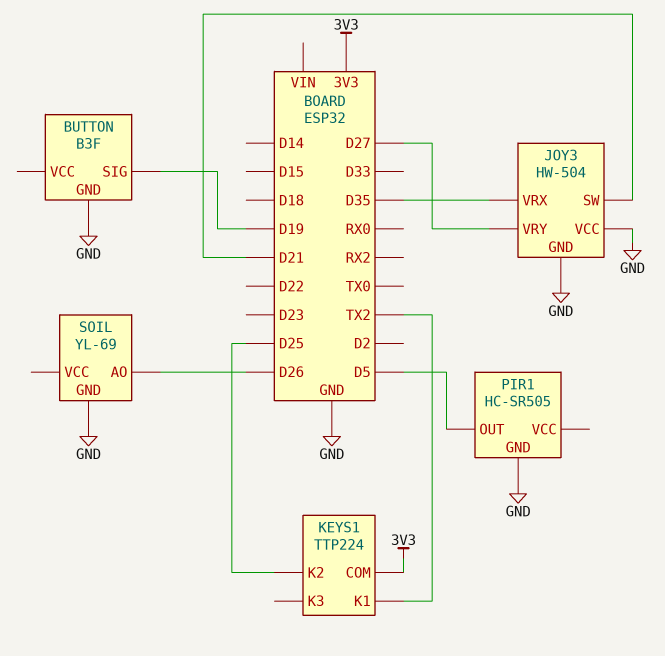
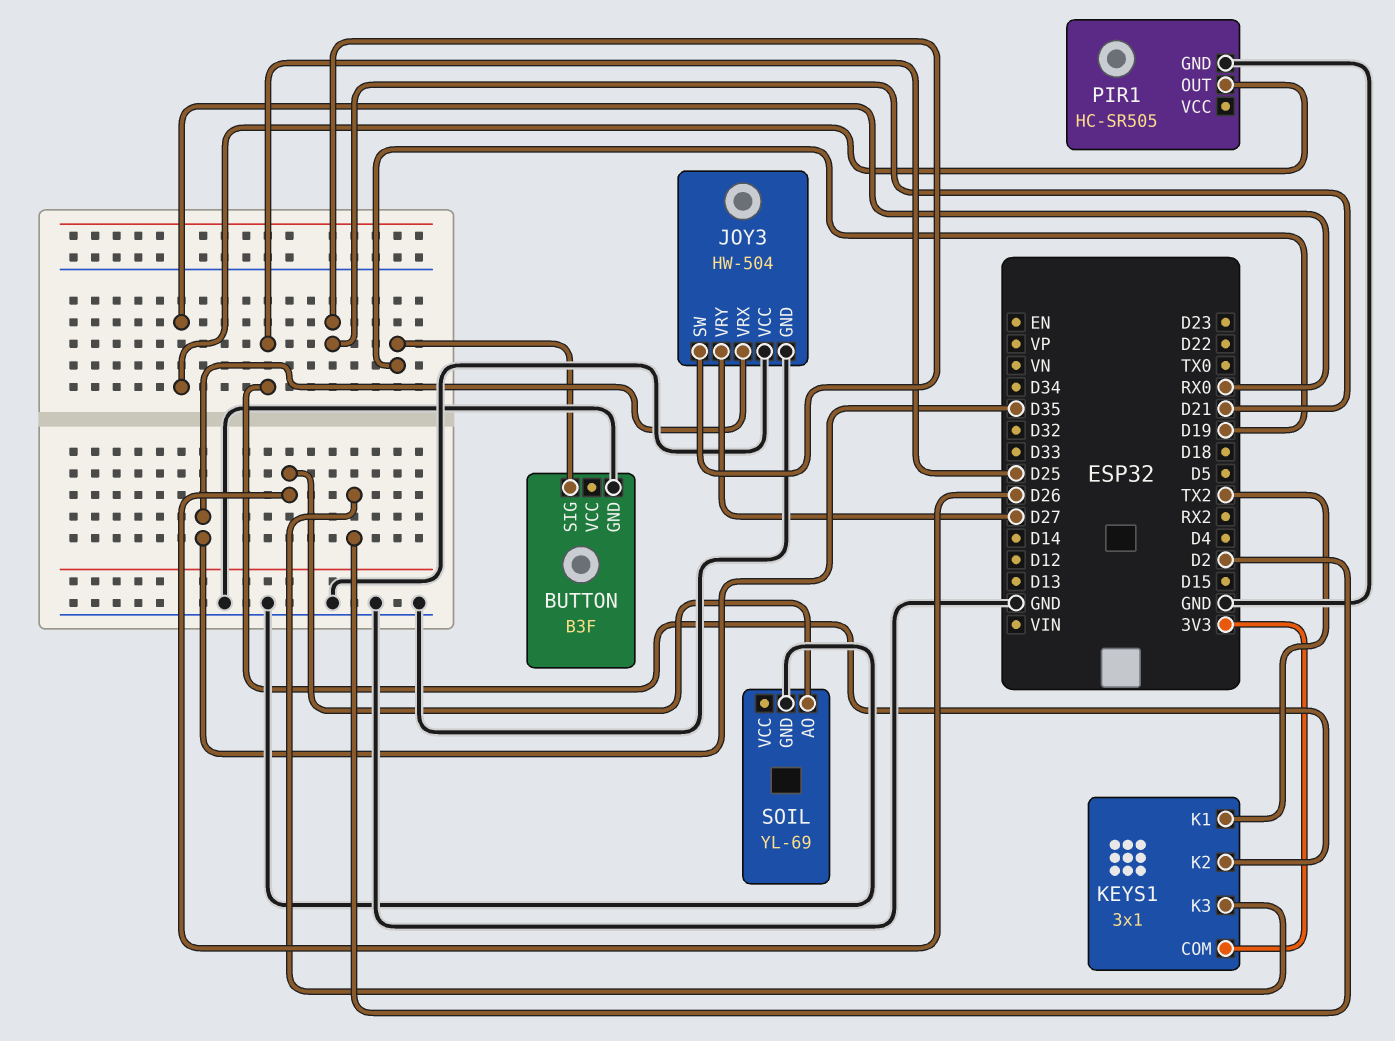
KEYS1: TTP224 -> 3x1
KEYS1 pin K3: none -> D2
PIR1 pin OUT: D5 -> RX0

